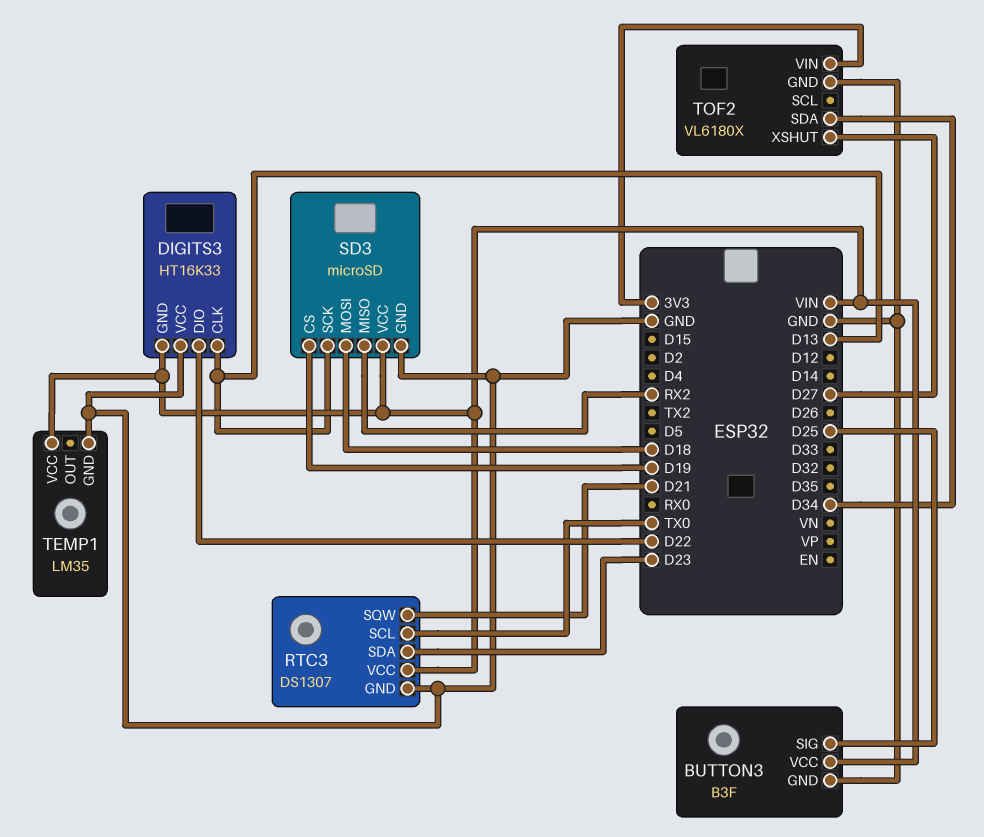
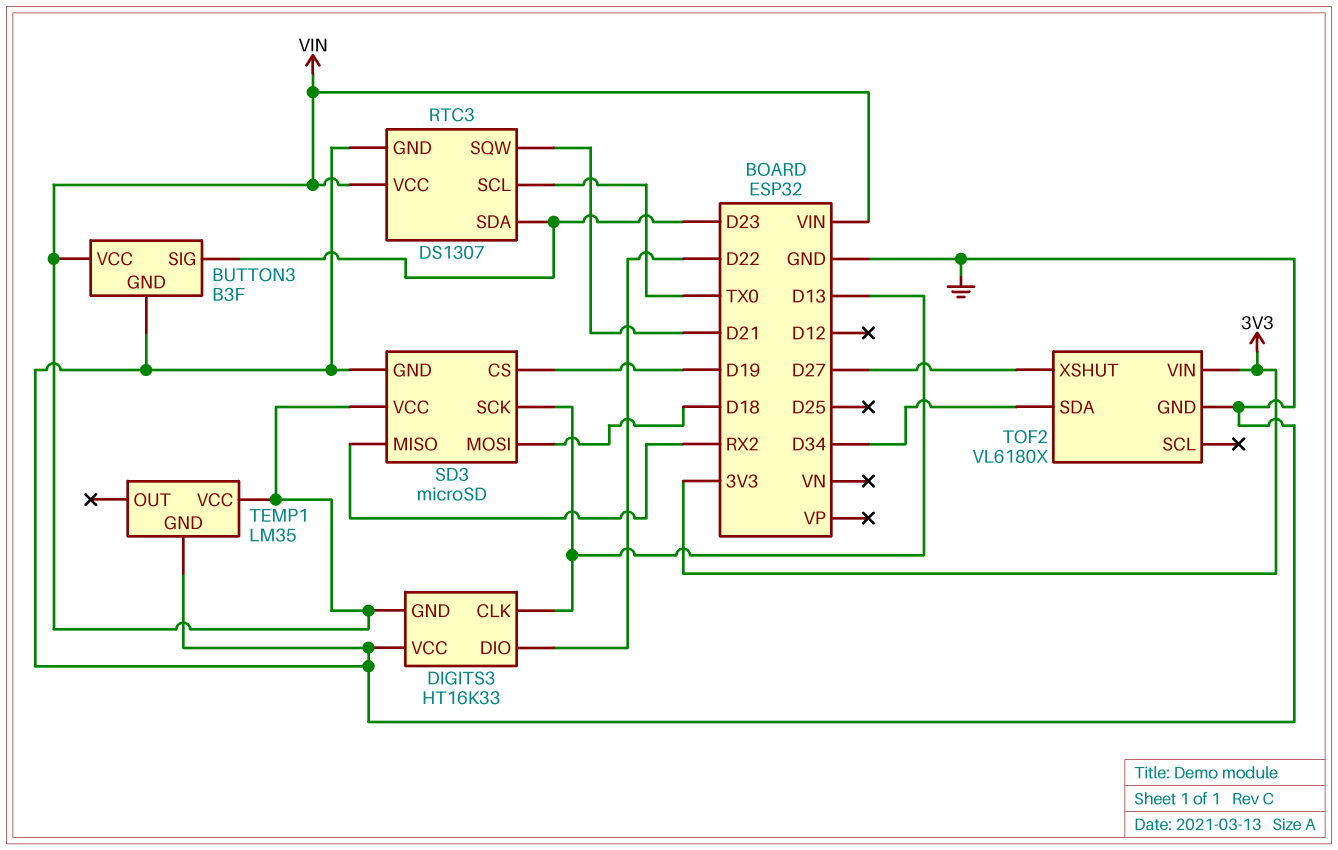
BUTTON3 pin SIG: D25 -> D23

